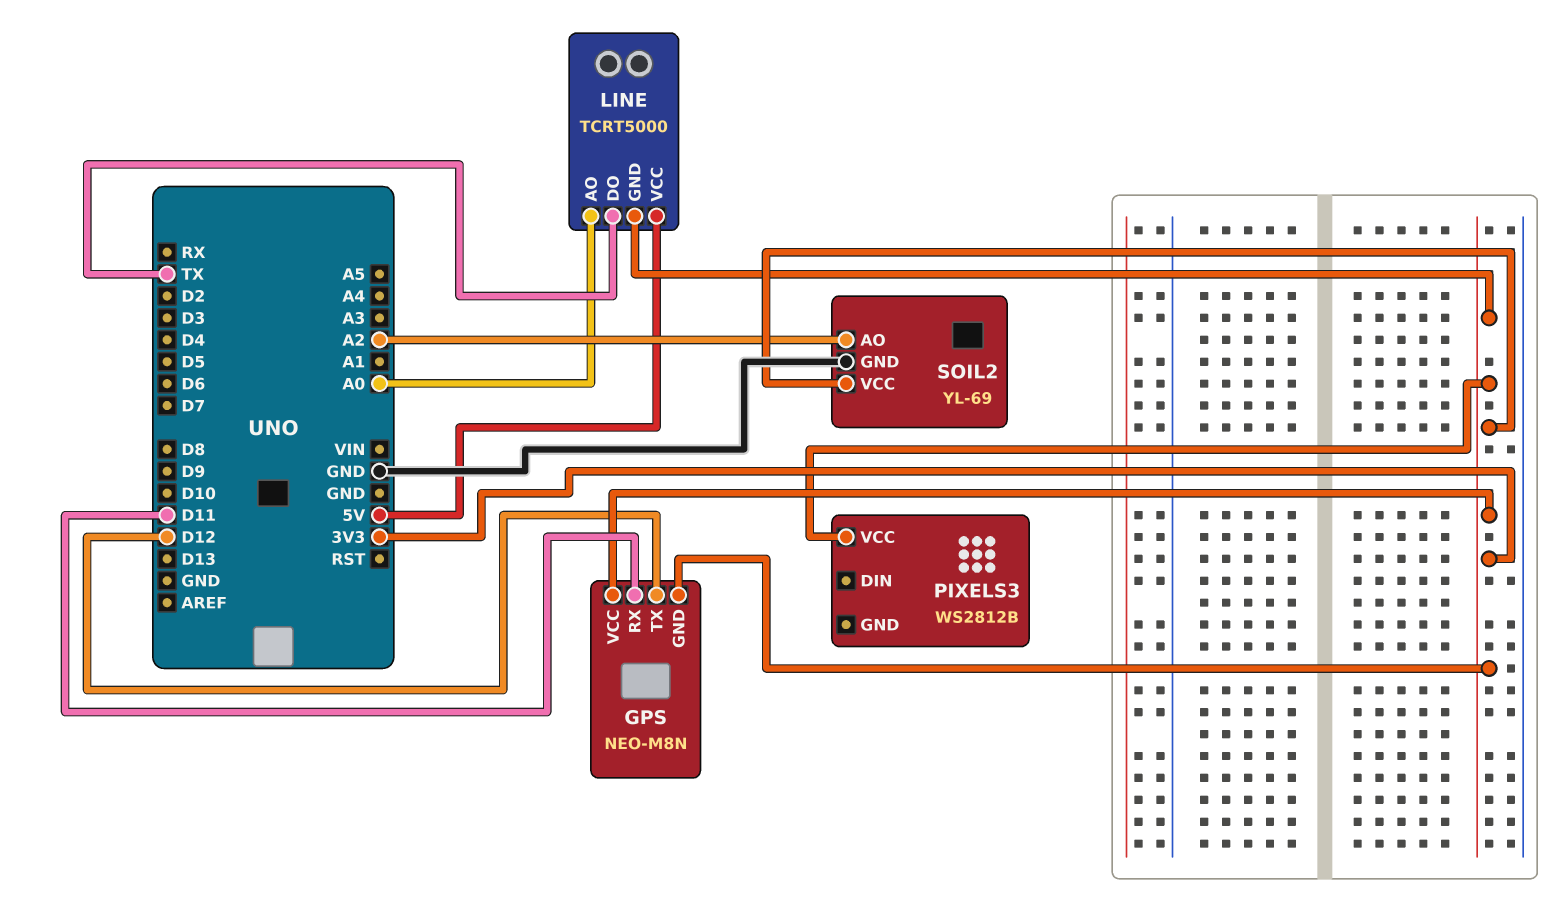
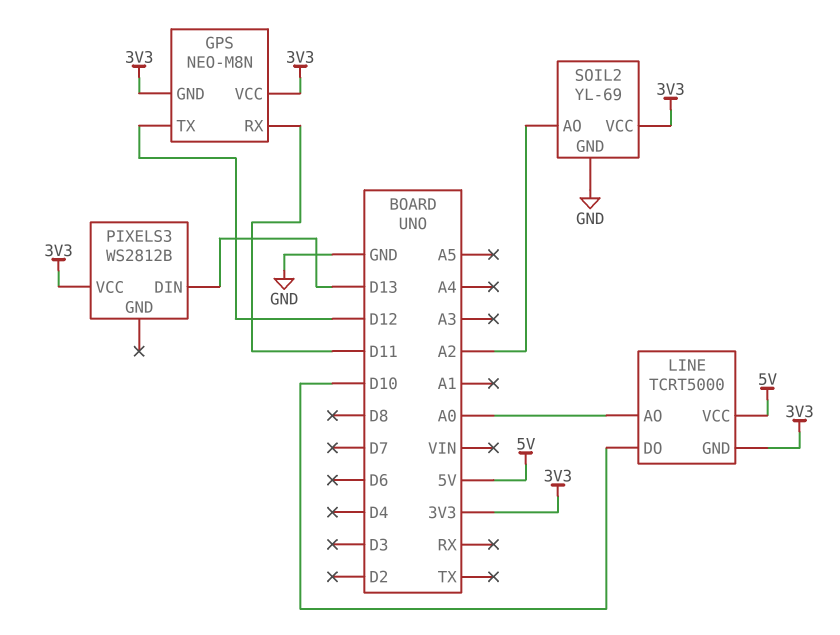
LINE pin DO: TX -> D10
PIXELS3 pin DIN: none -> D13

